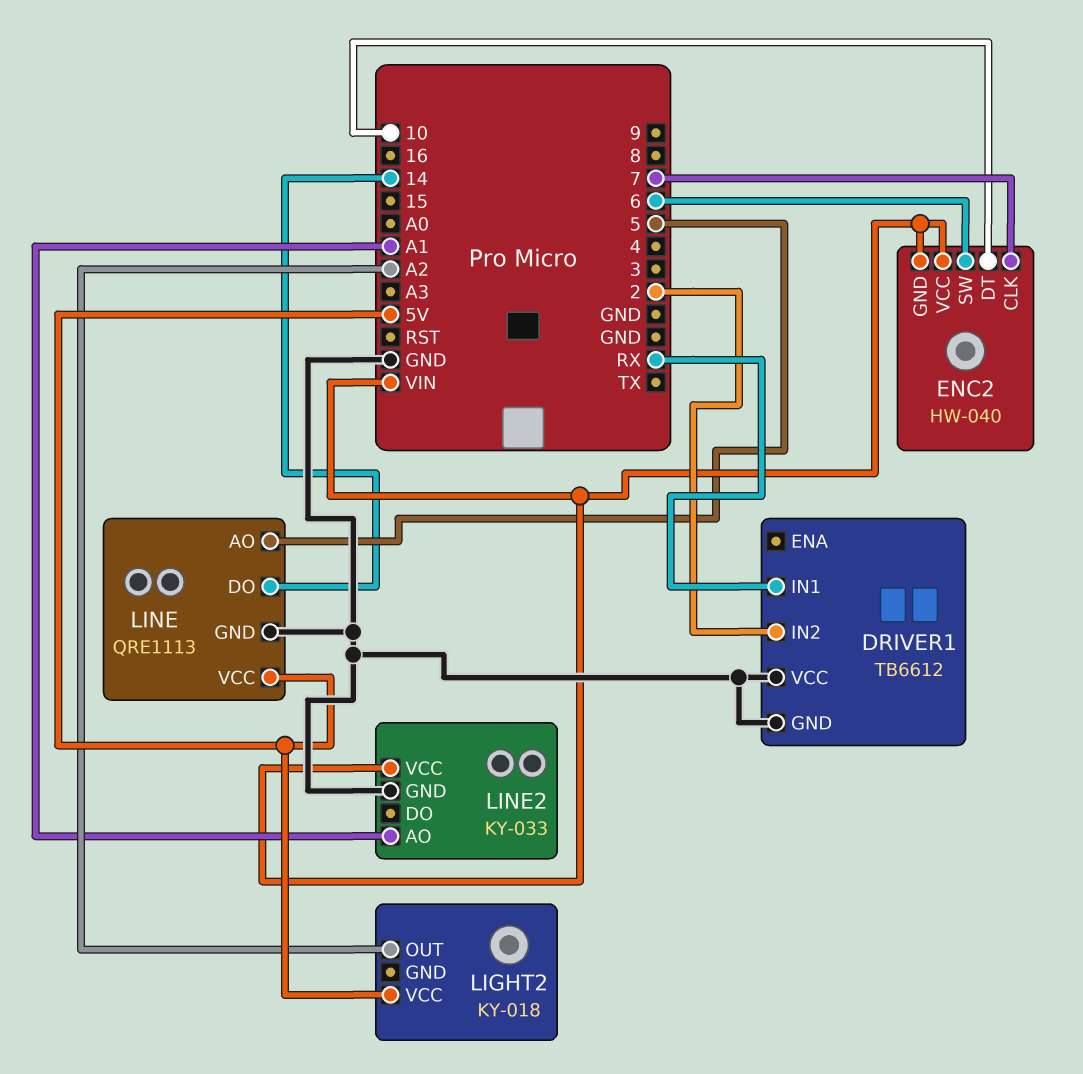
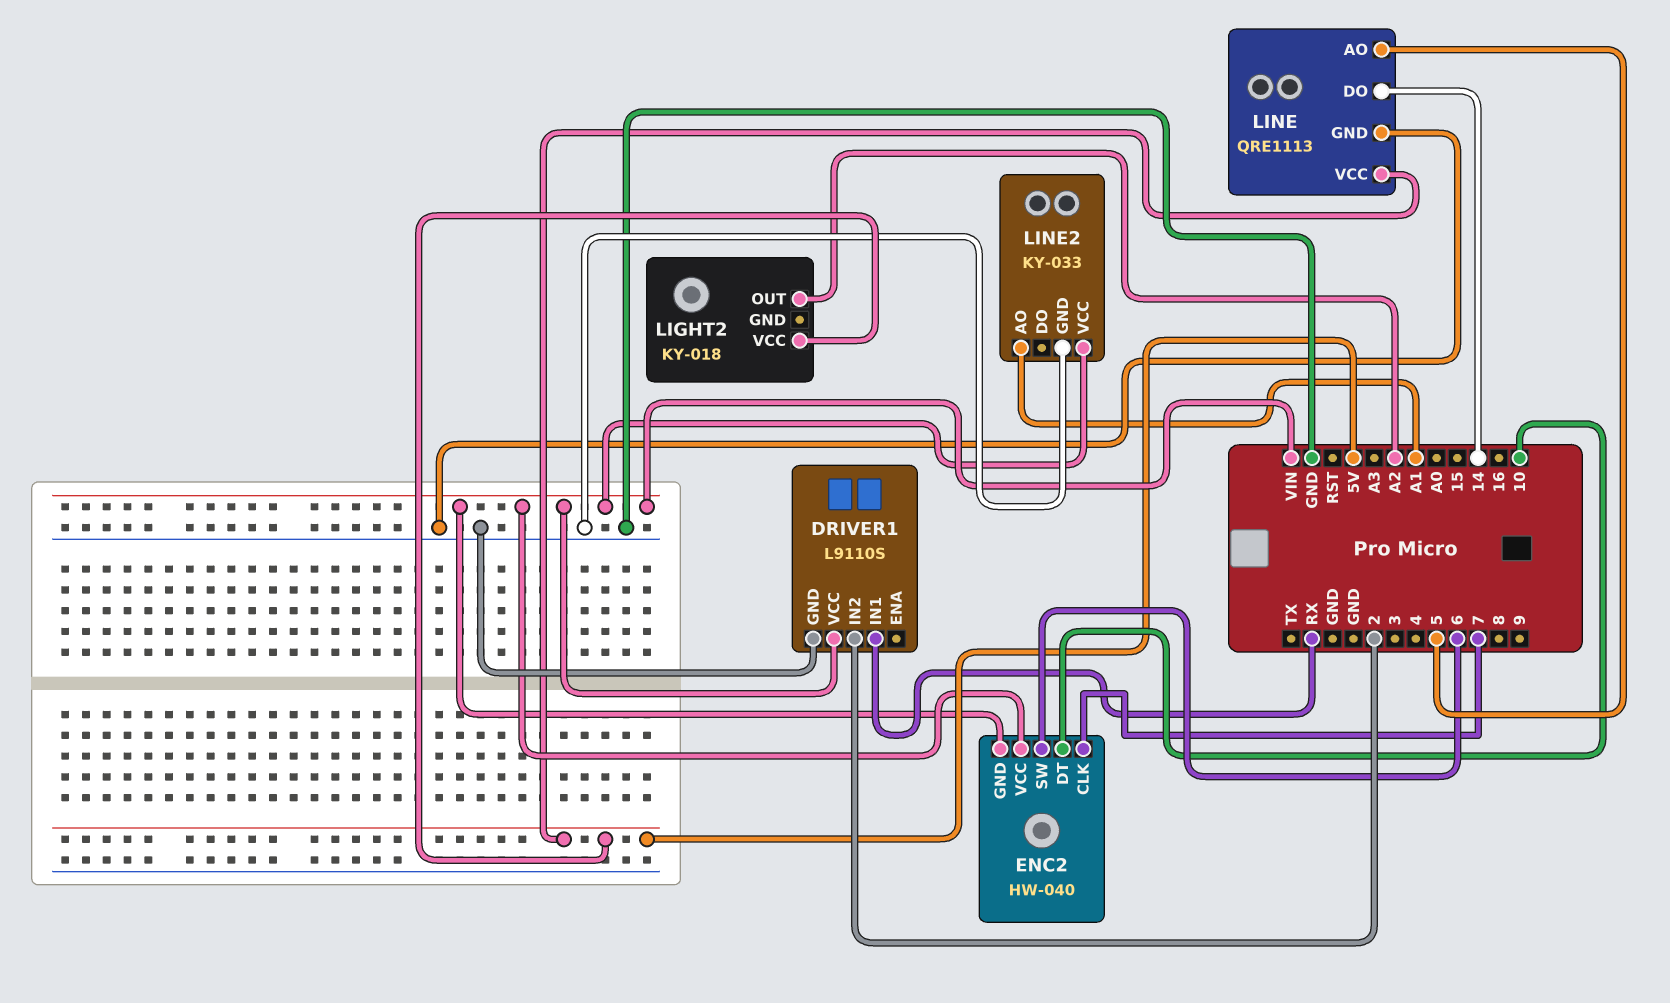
DRIVER1: TB6612 -> L9110S
DRIVER1 pin VCC: GND -> VIN

